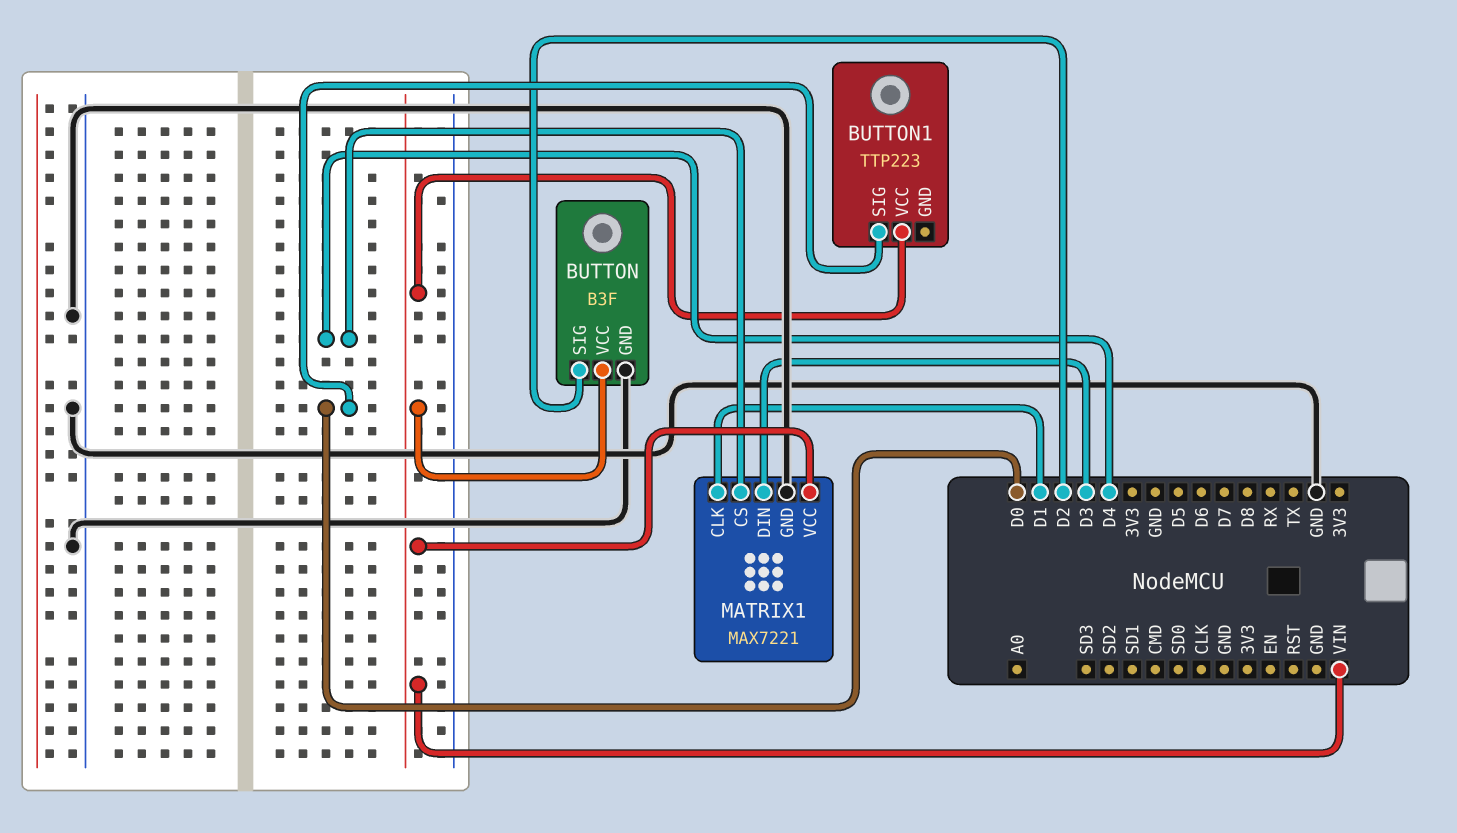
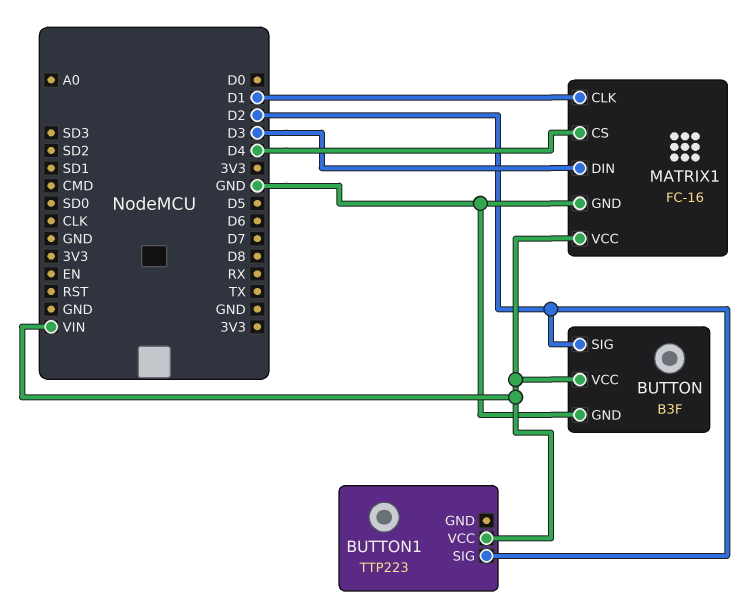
BUTTON1 pin SIG: D0 -> D2
MATRIX1: MAX7221 -> FC-16

